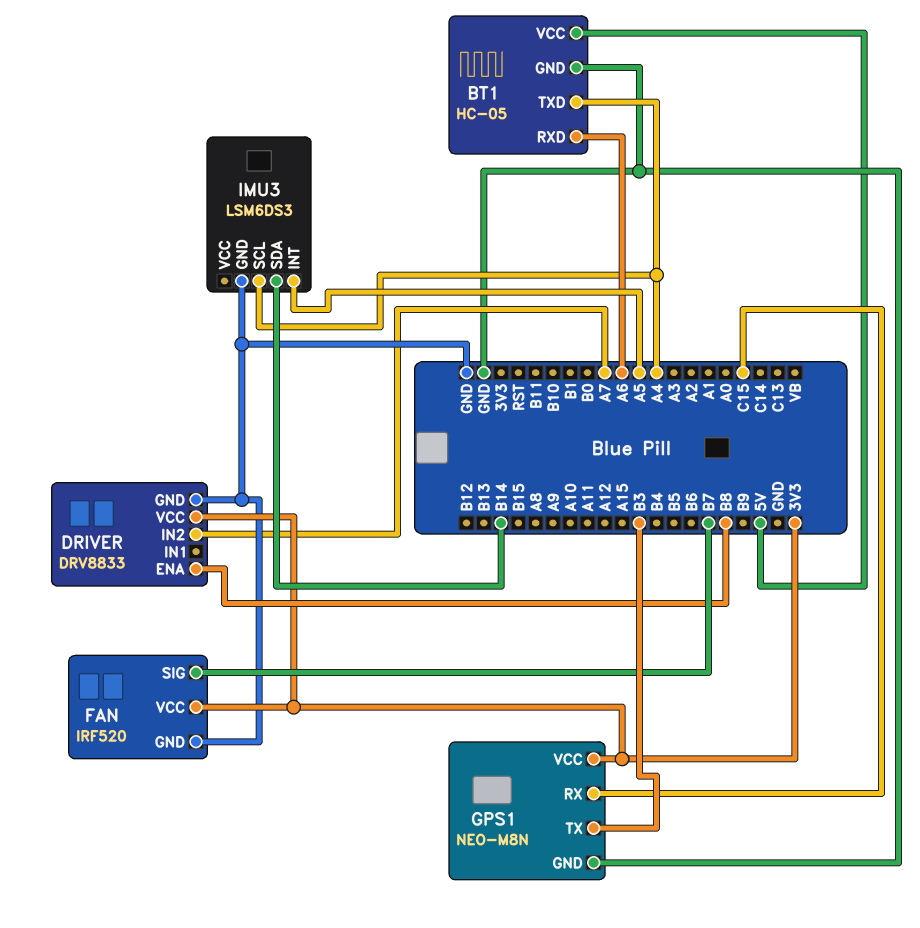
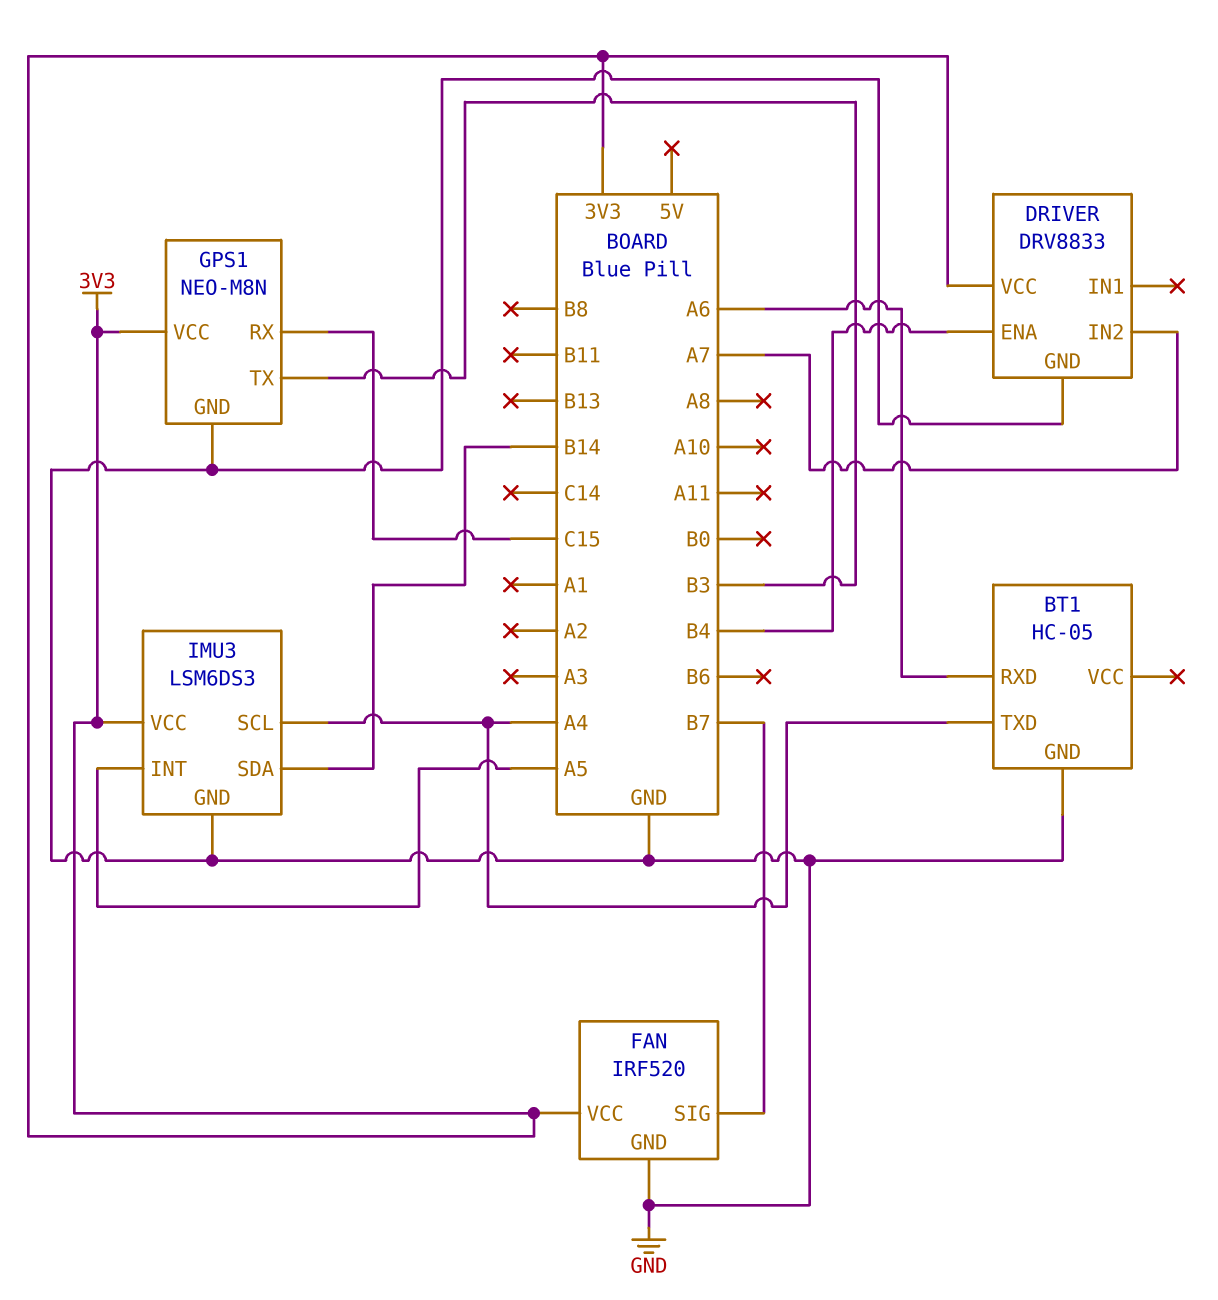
BT1 pin VCC: 5V -> none
DRIVER pin ENA: B8 -> B4
IMU3 pin VCC: none -> 3V3

